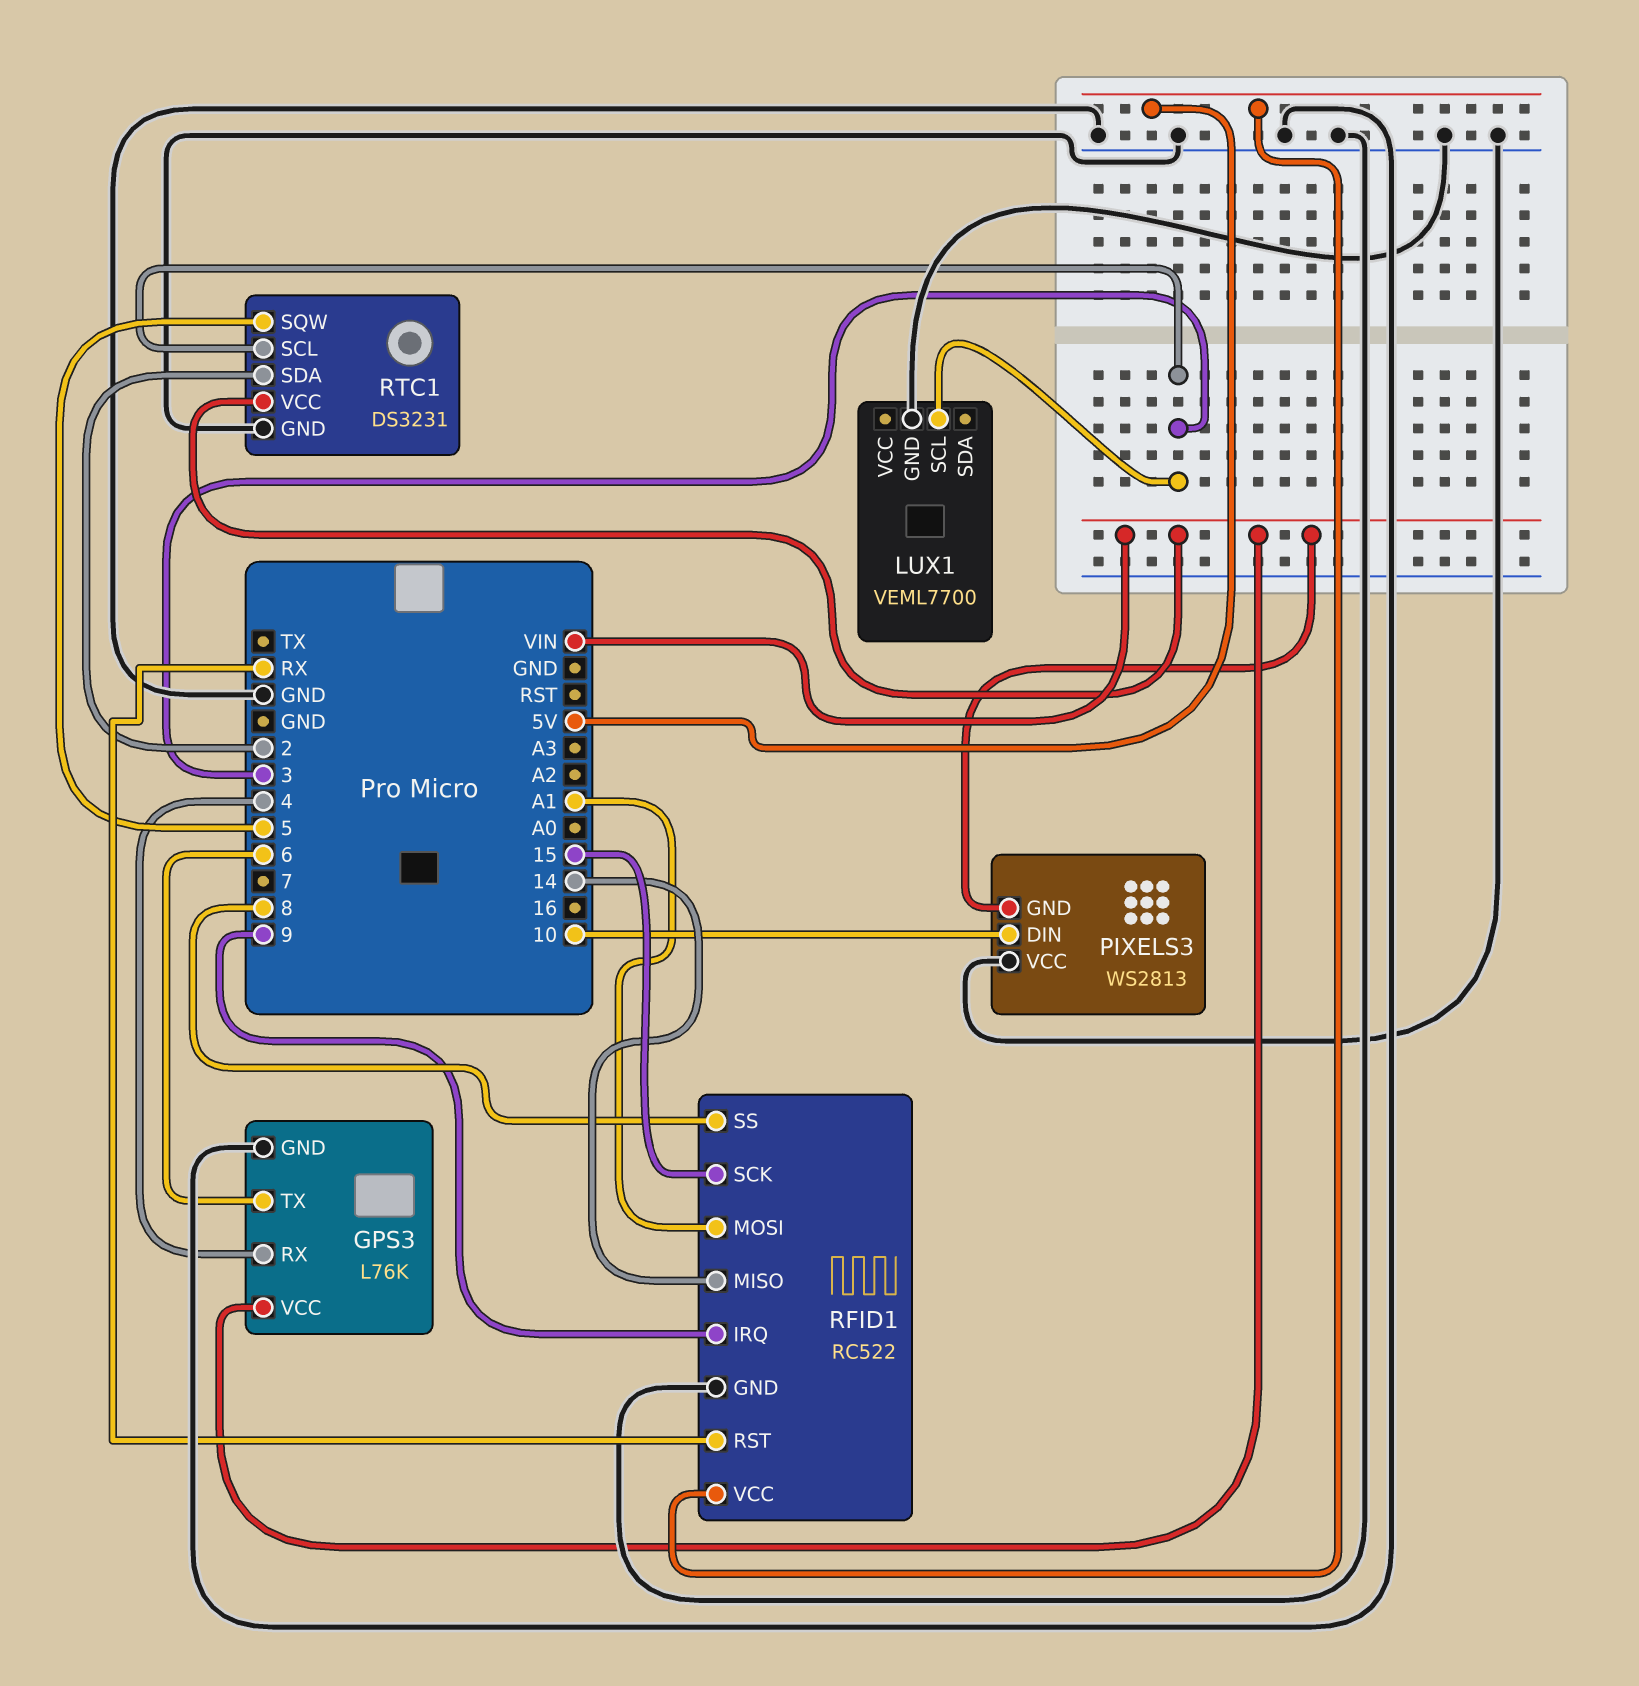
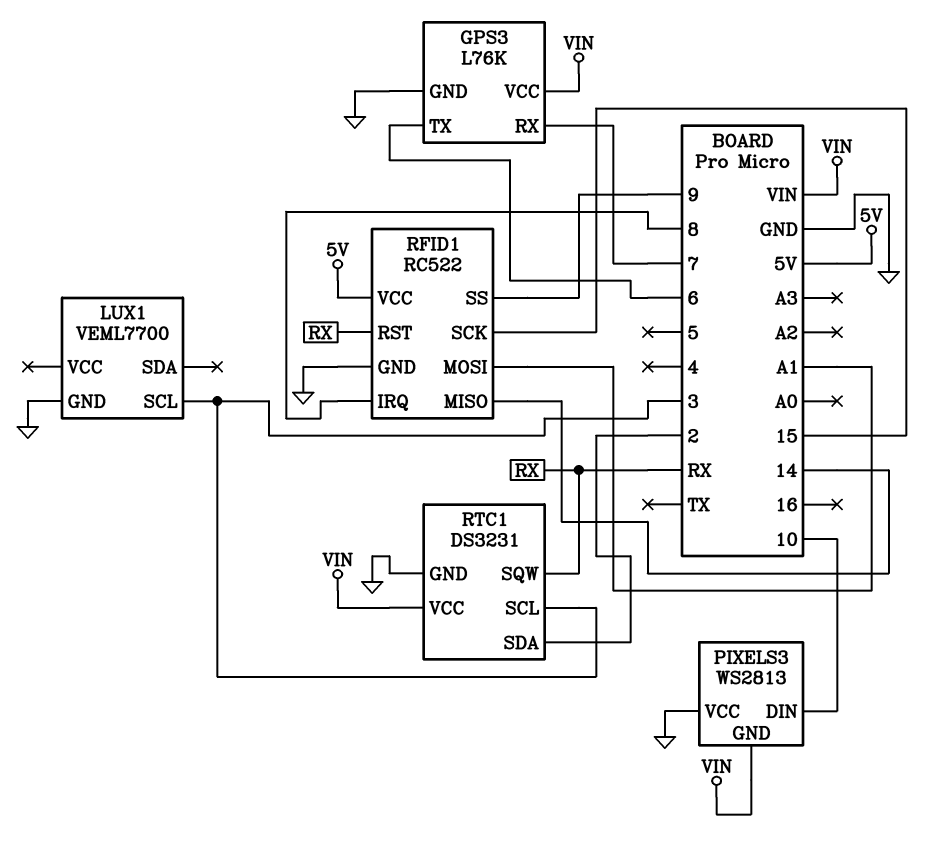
GPS3 pin RX: 4 -> 7
RFID1 pin IRQ: 9 -> 8
RFID1 pin SS: 8 -> 9
RTC1 pin SQW: 5 -> RX

